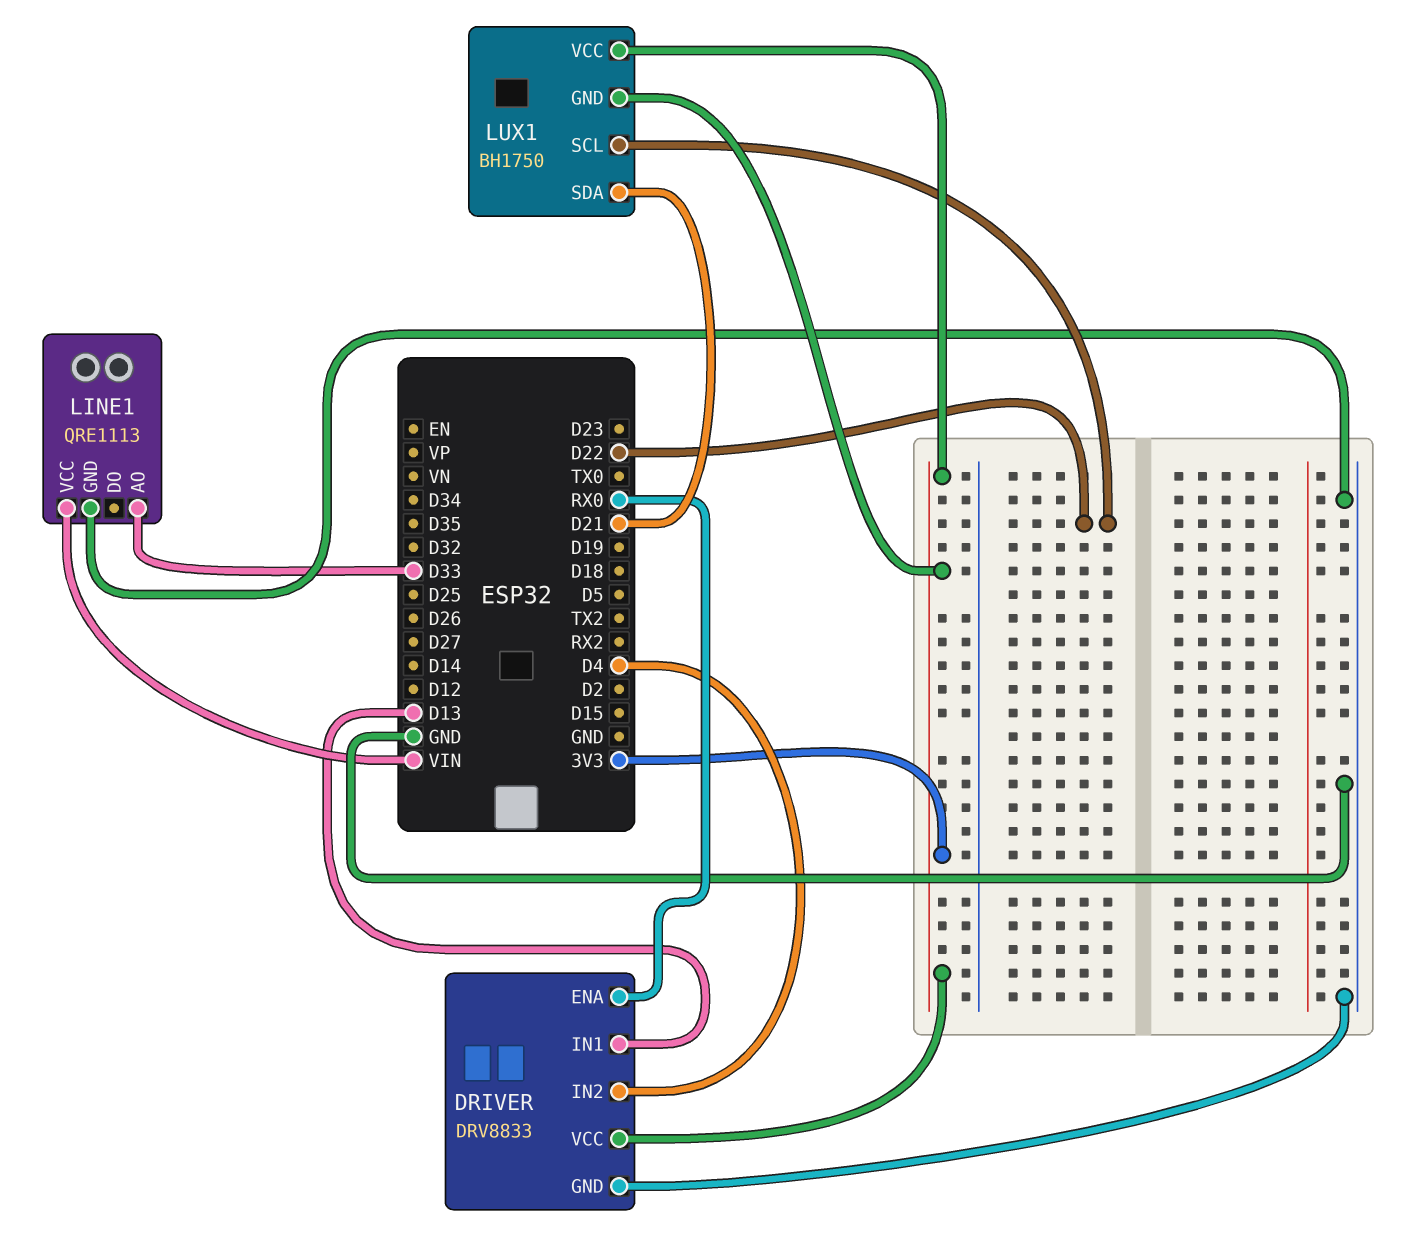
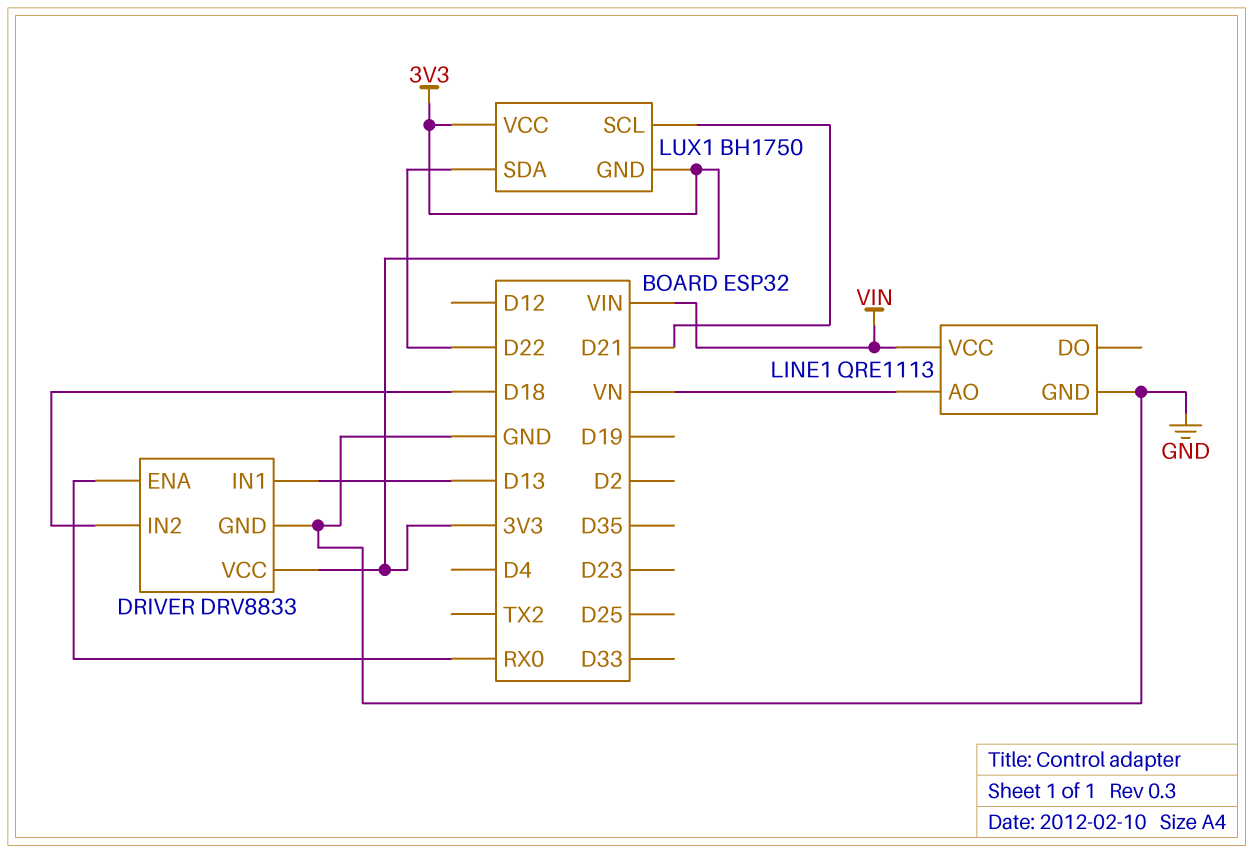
DRIVER pin IN2: D4 -> D18
LINE1 pin AO: D33 -> VN
LUX1 pin SCL: D22 -> D21
LUX1 pin SDA: D21 -> D22

